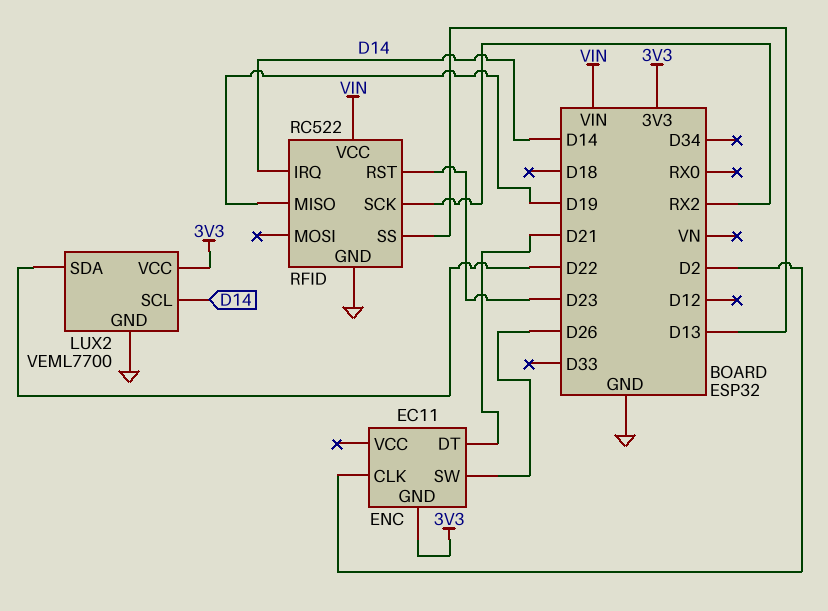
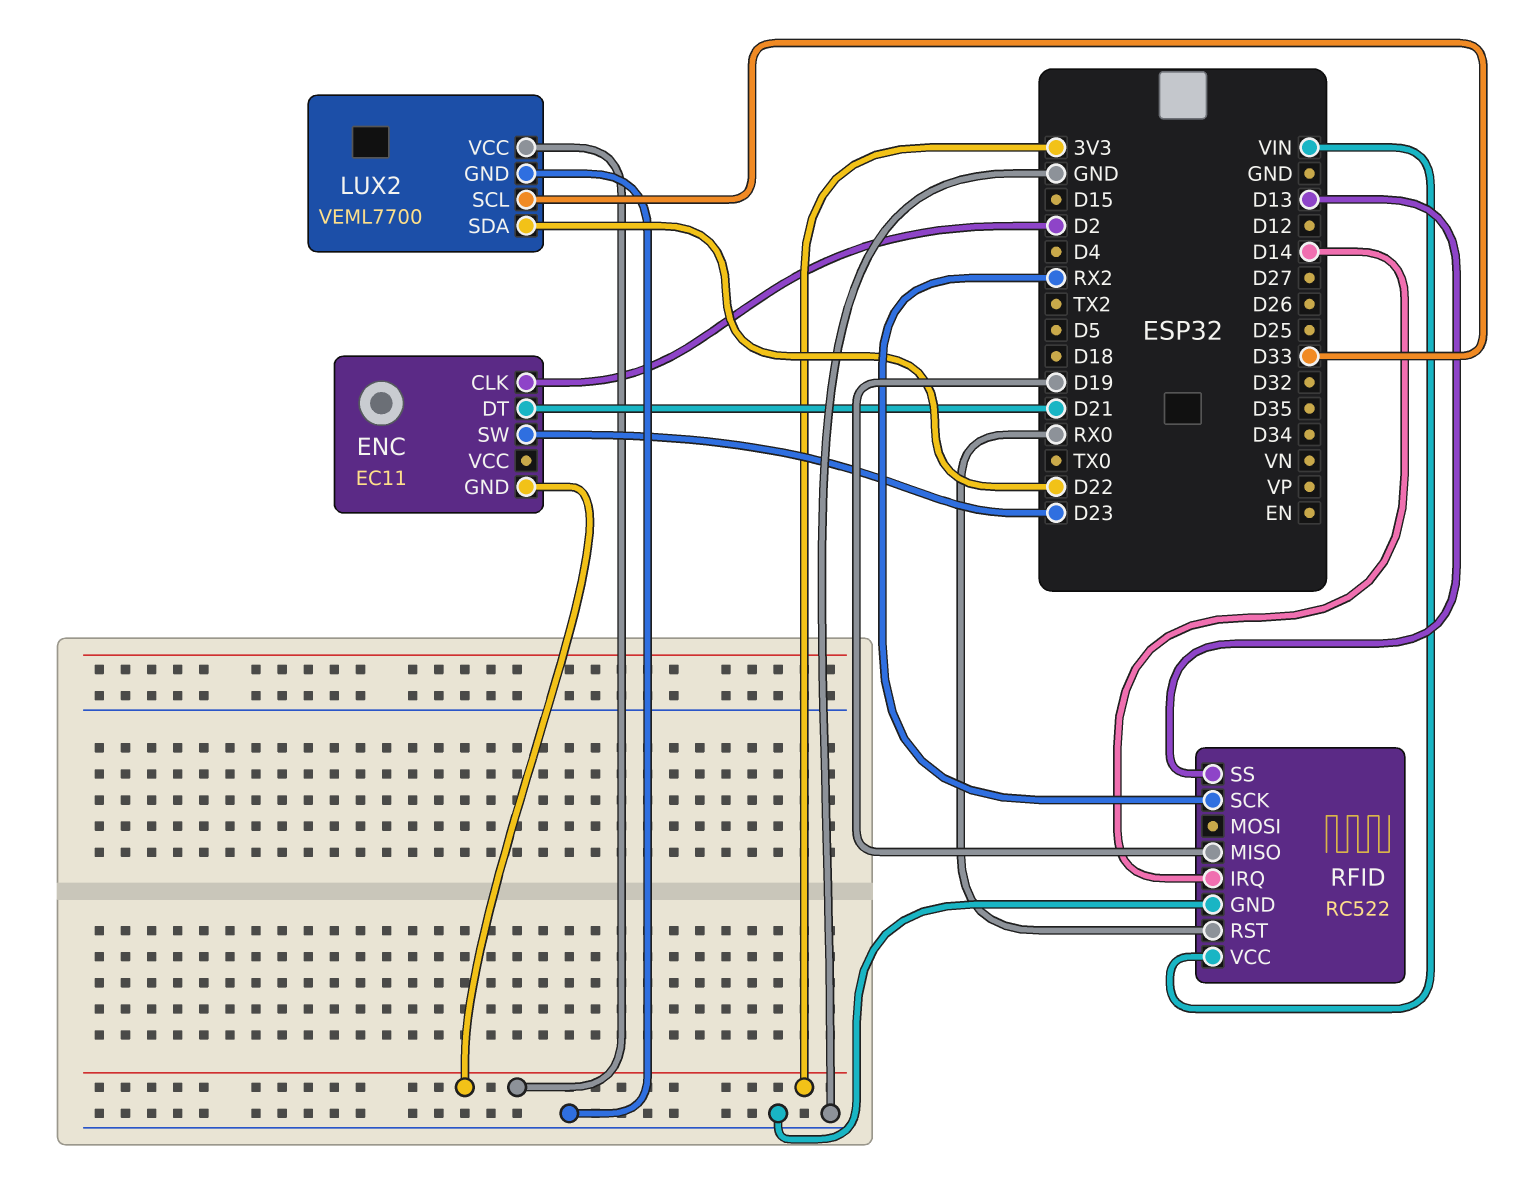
ENC pin SW: D26 -> D23
LUX2 pin SCL: D14 -> D33
RFID pin RST: D23 -> RX0

